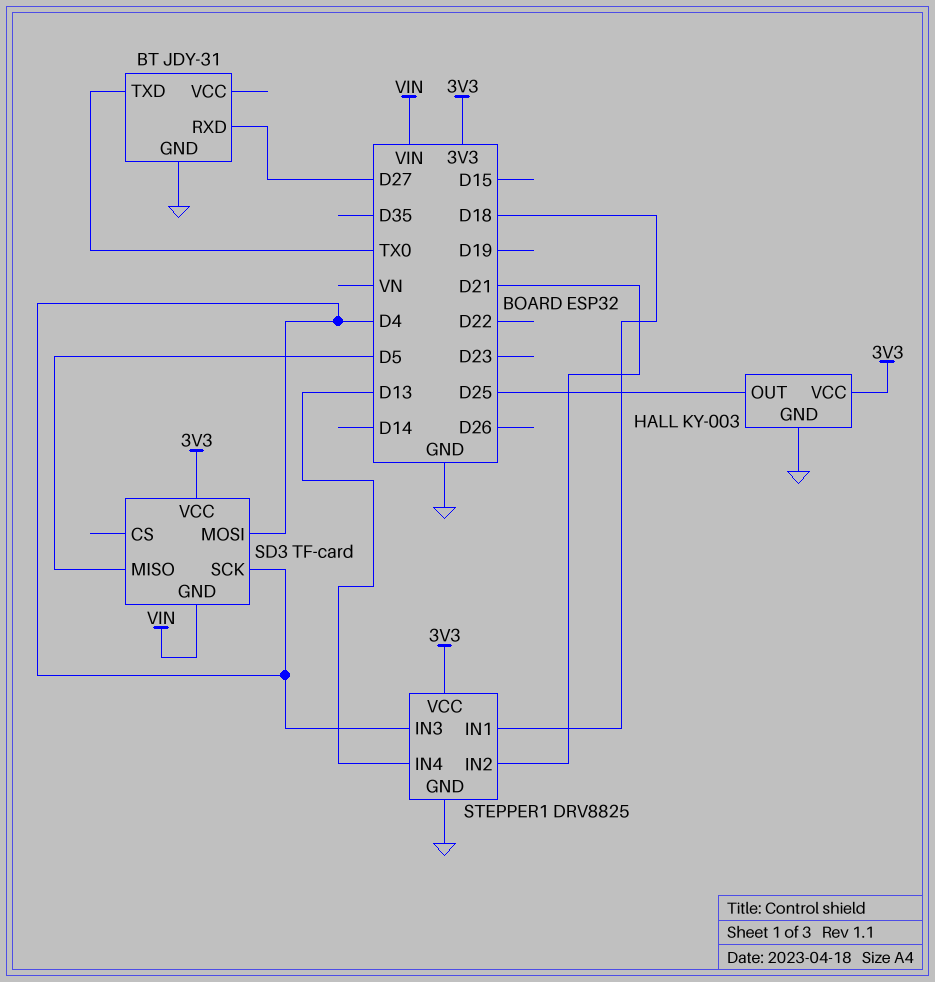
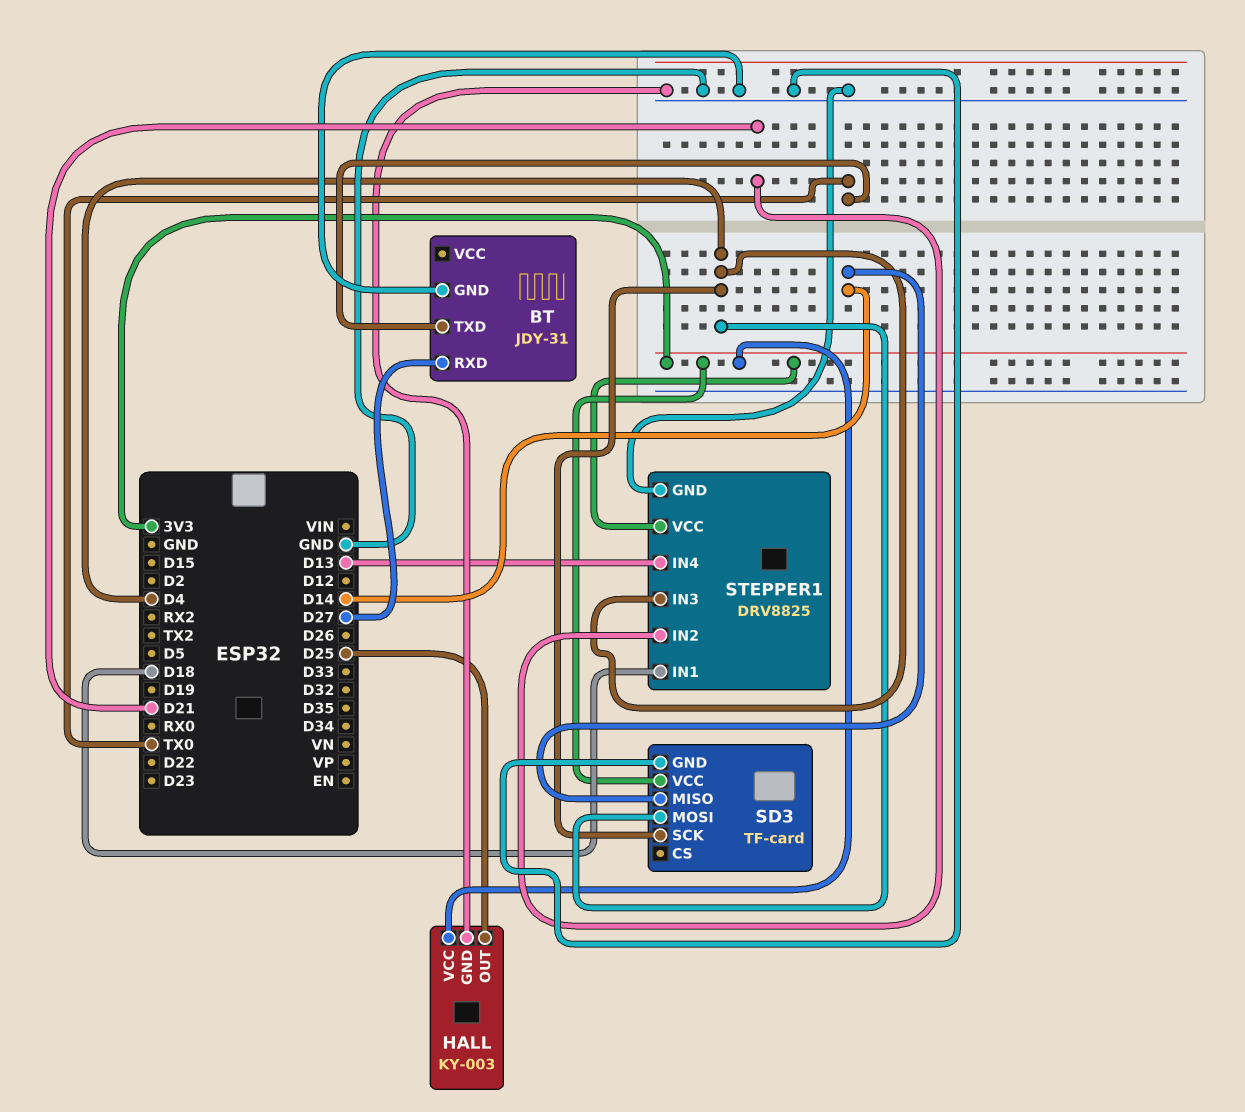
SD3 pin GND: VIN -> GND
SD3 pin MISO: D5 -> D14

